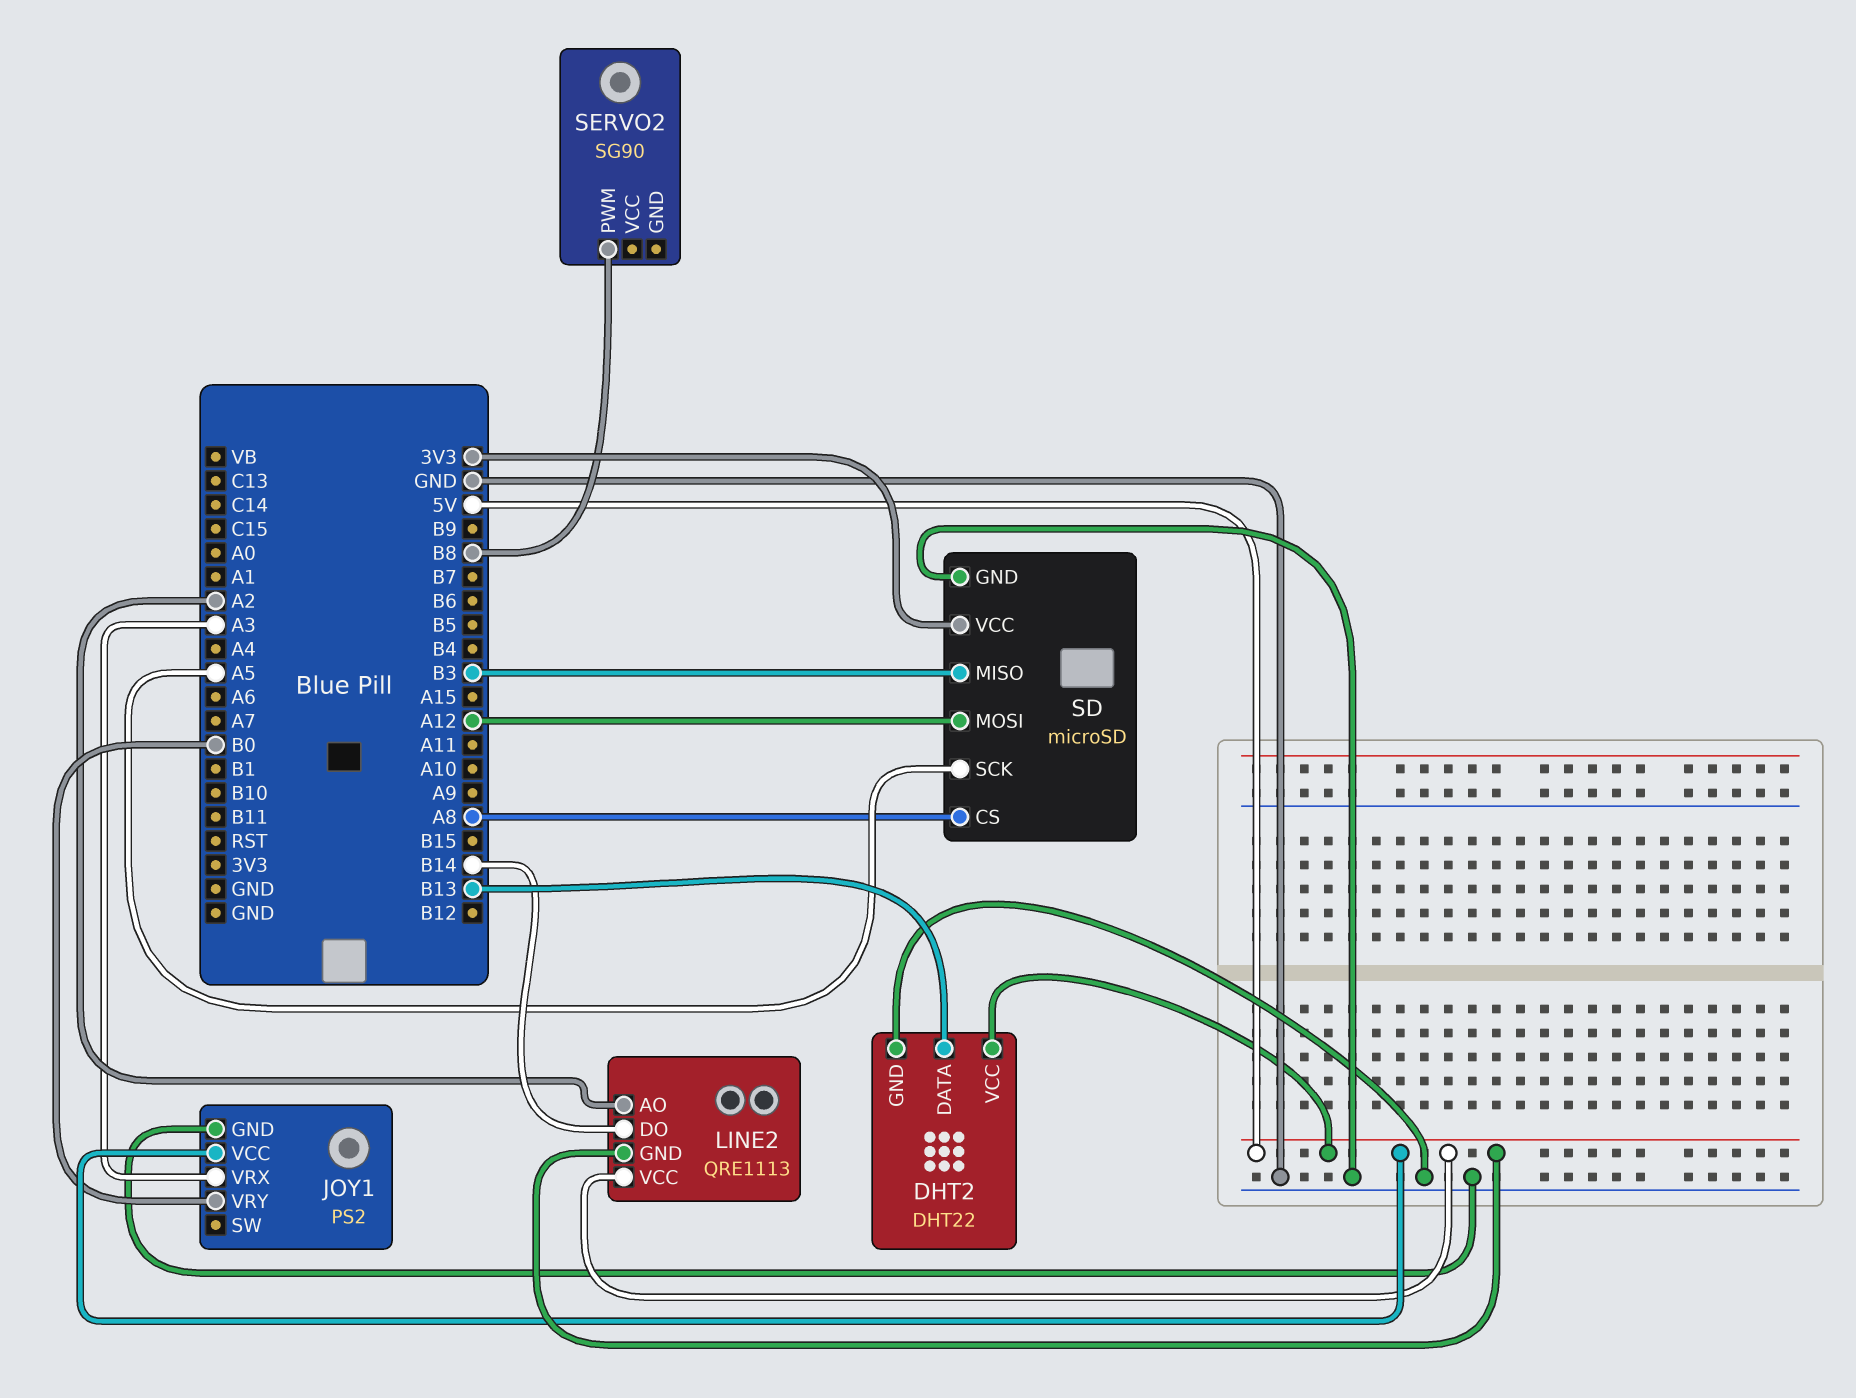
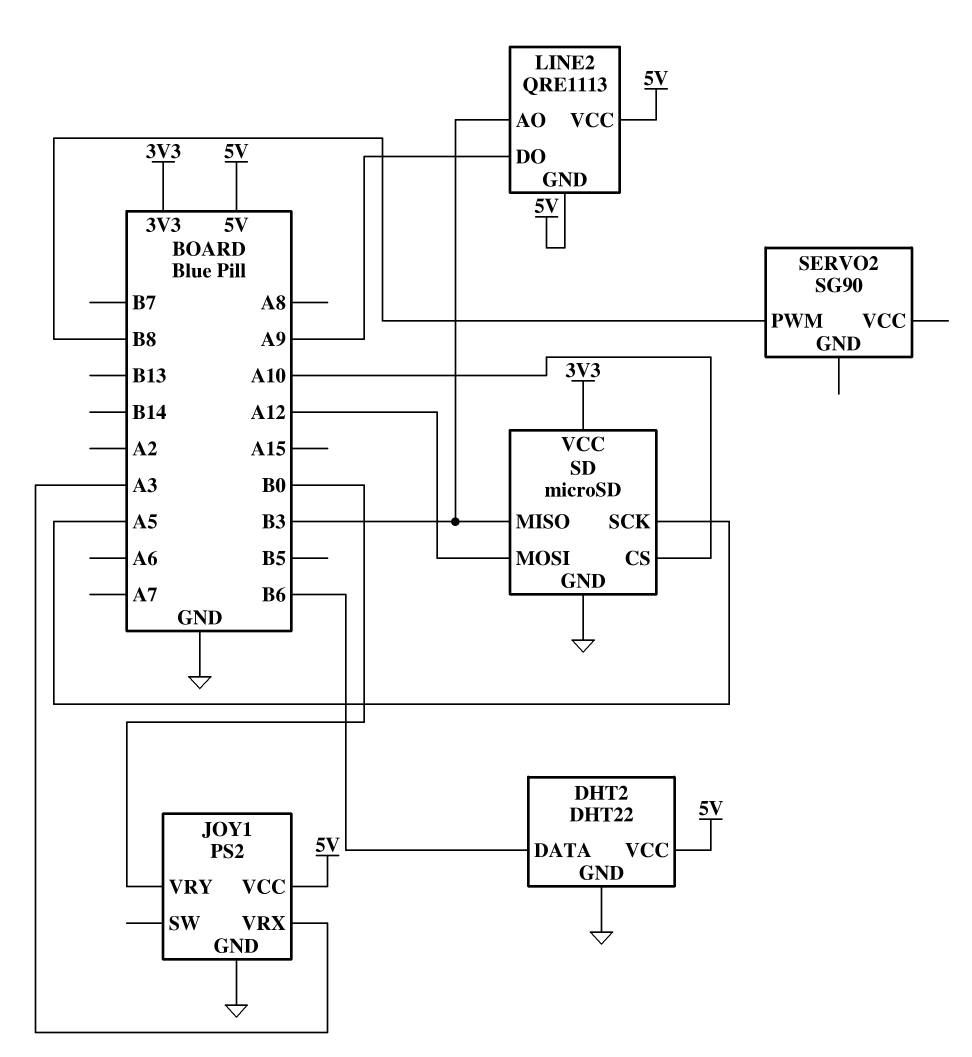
DHT2 pin DATA: B13 -> B6
LINE2 pin AO: A2 -> B3
LINE2 pin DO: B14 -> A9
SD pin CS: A8 -> A10

